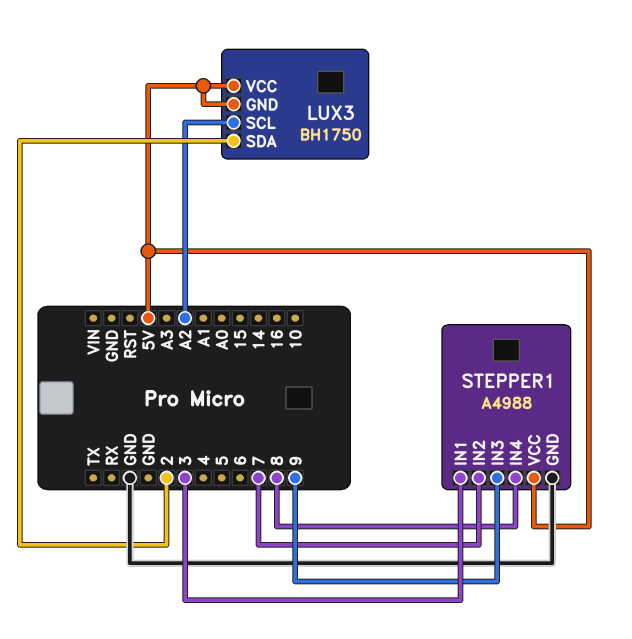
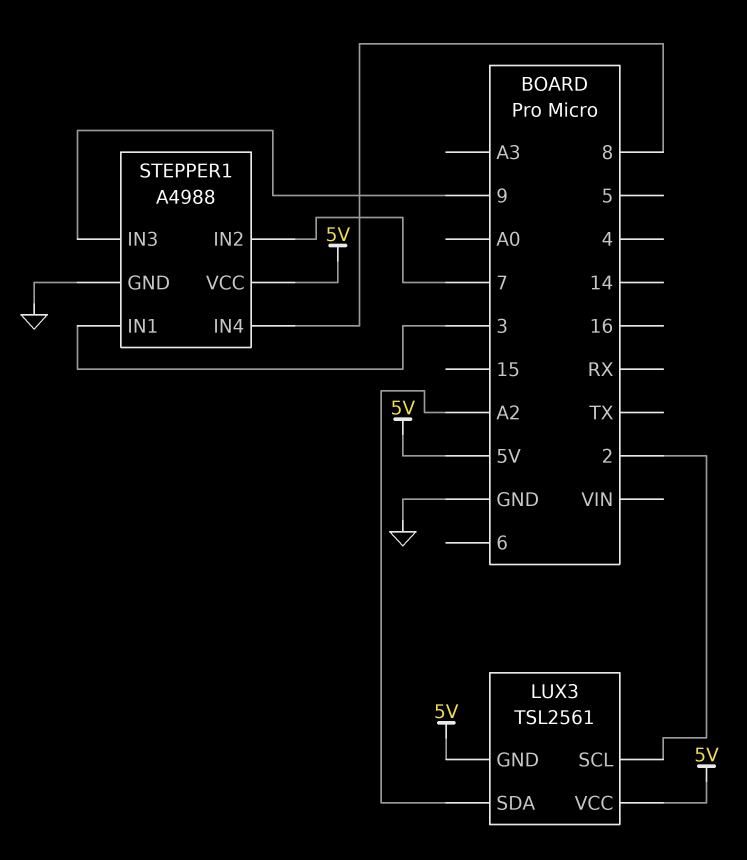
LUX3: BH1750 -> TSL2561
LUX3 pin SCL: A2 -> 2
LUX3 pin SDA: 2 -> A2

